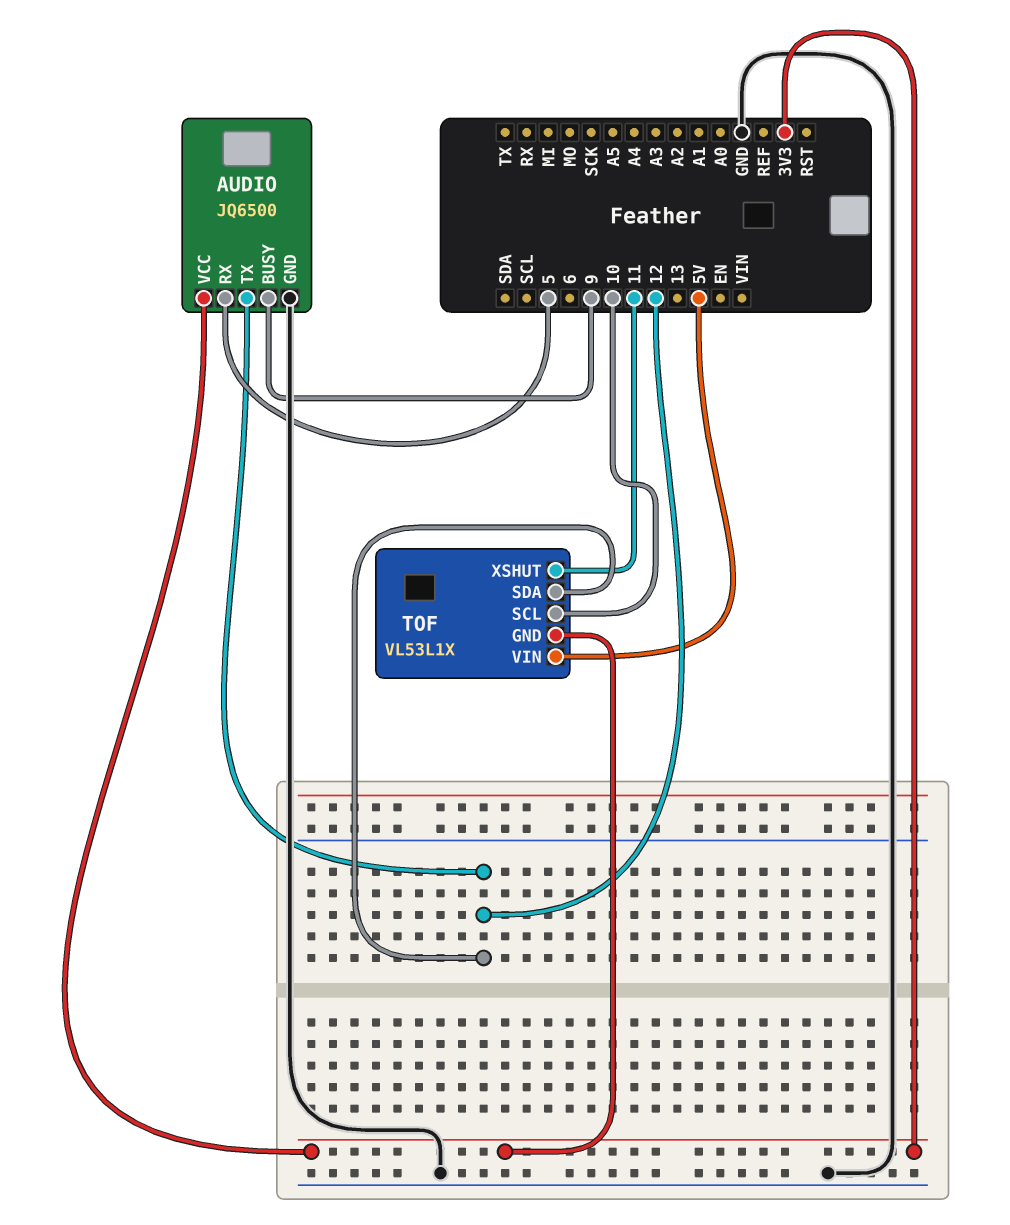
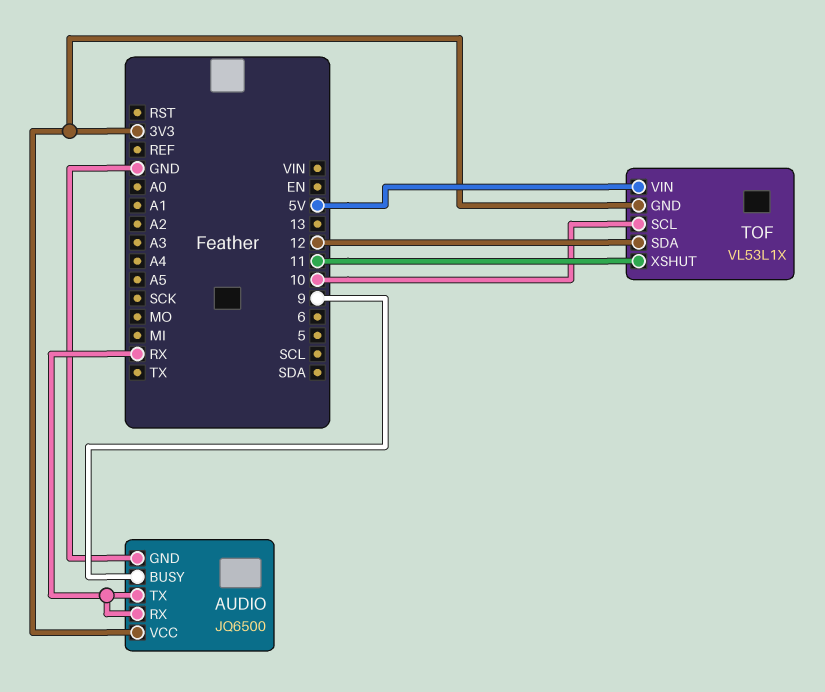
AUDIO pin RX: 5 -> RX
AUDIO pin TX: 12 -> RX

